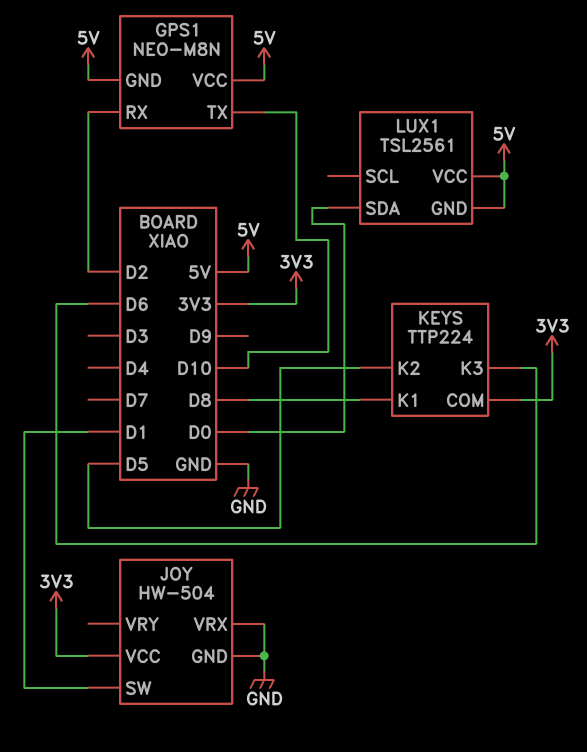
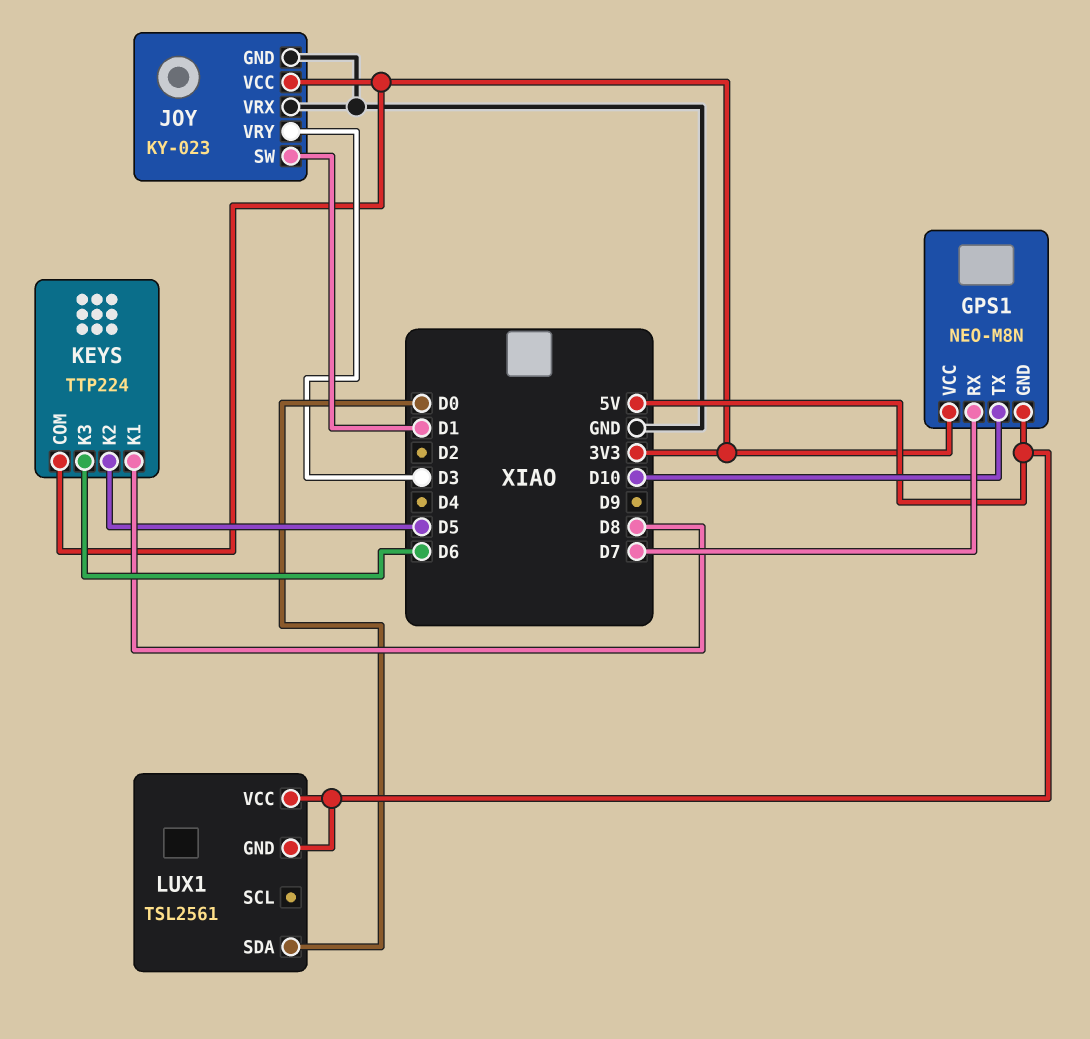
GPS1 pin RX: D2 -> D7
GPS1 pin VCC: 5V -> 3V3
JOY: HW-504 -> KY-023
JOY pin VRY: none -> D3

